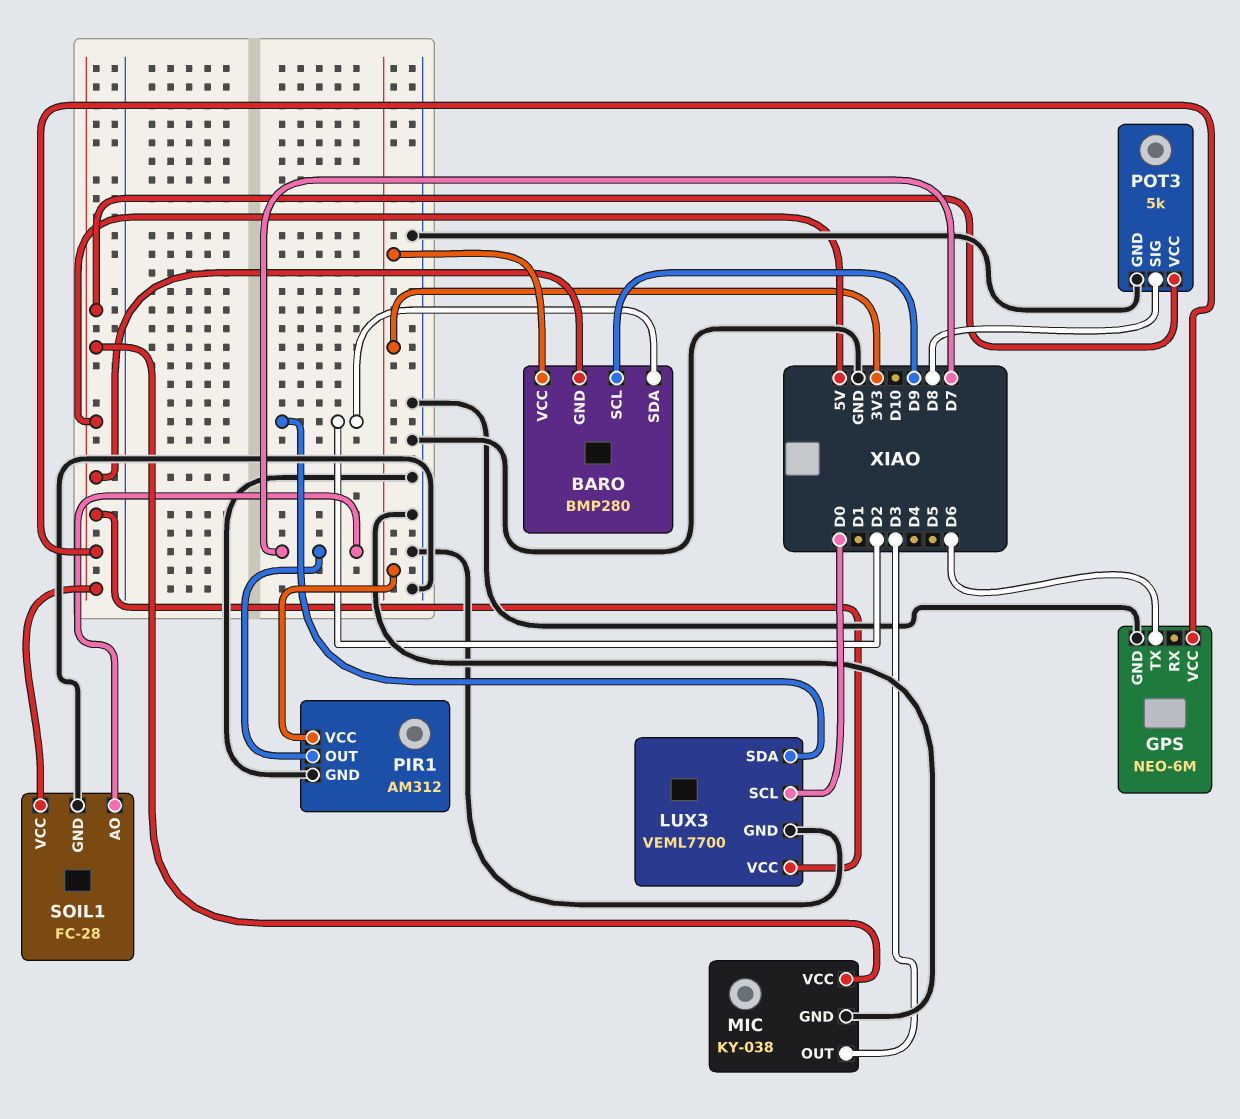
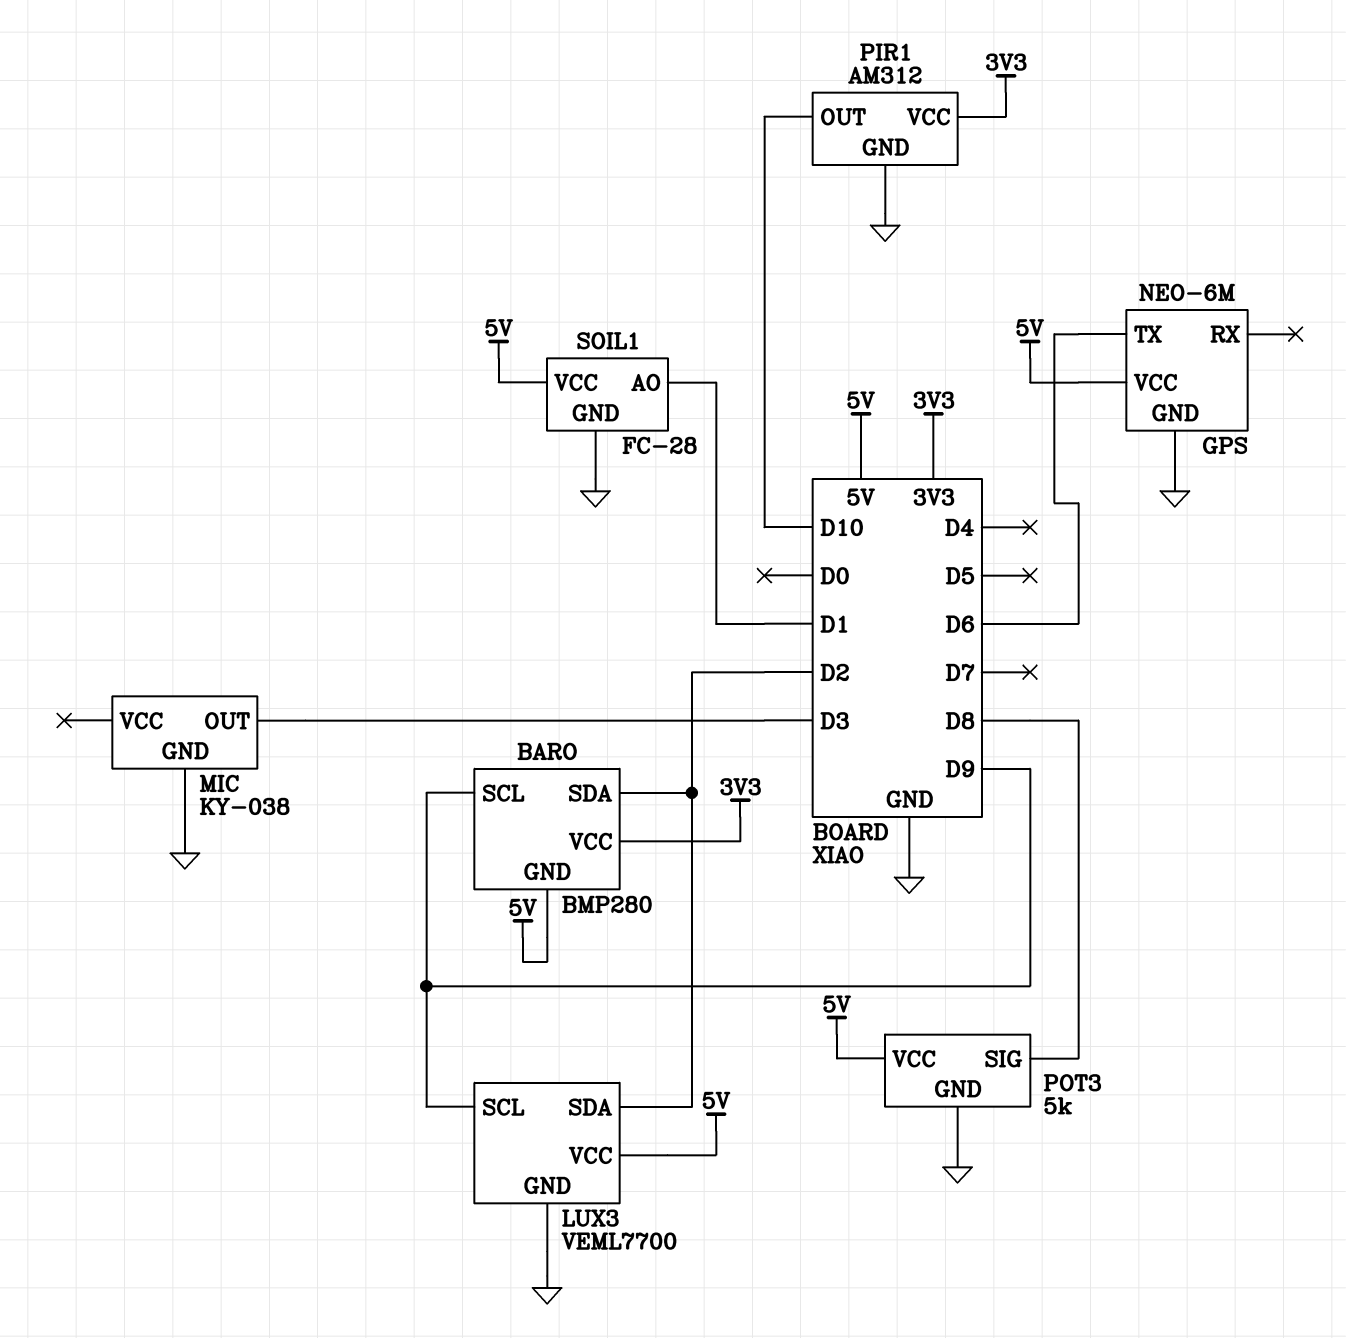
LUX3 pin SCL: D0 -> D9
MIC pin VCC: 5V -> none
PIR1 pin OUT: D7 -> D10
SOIL1 pin AO: D7 -> D1

